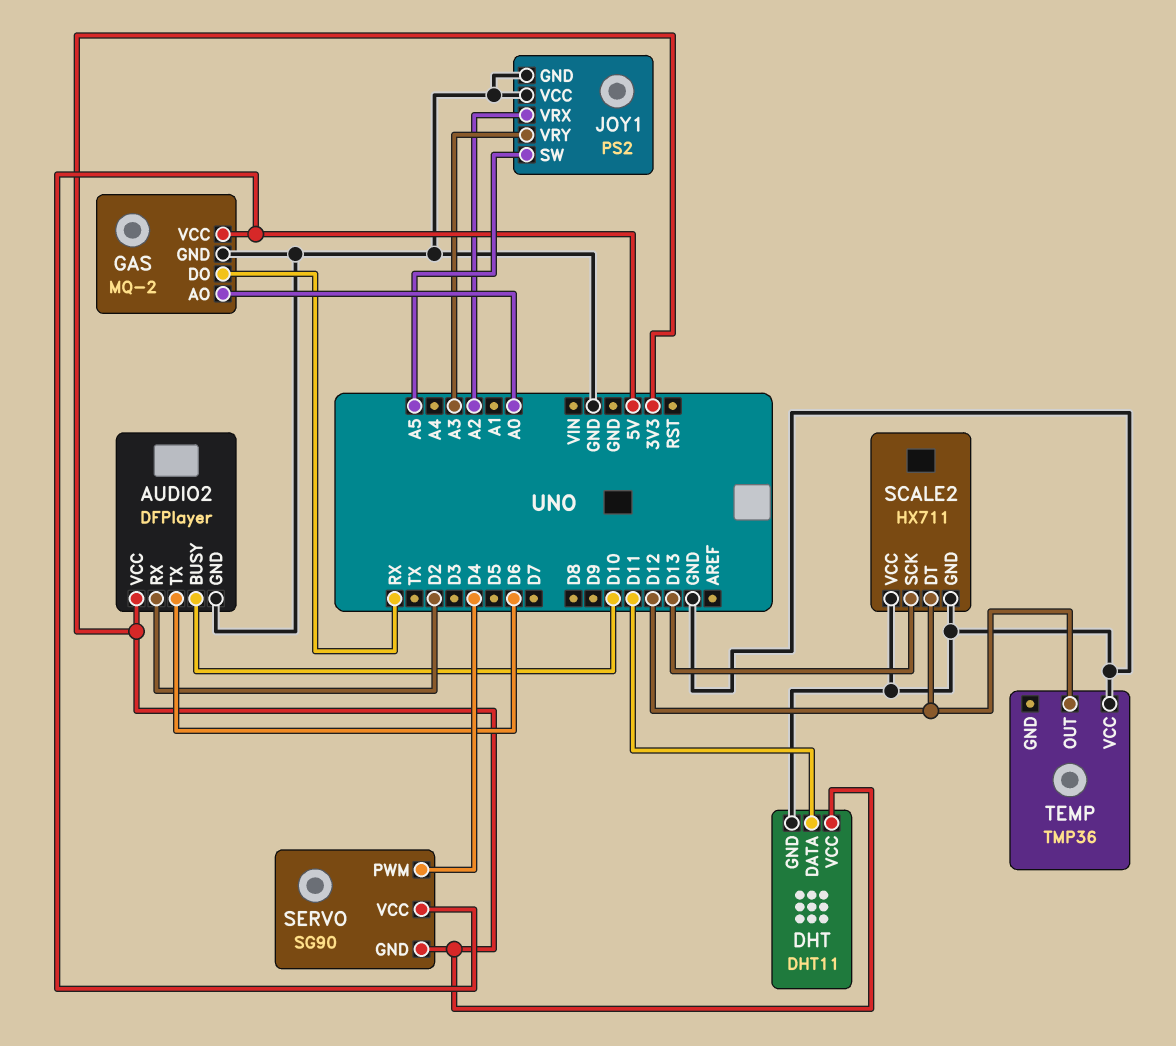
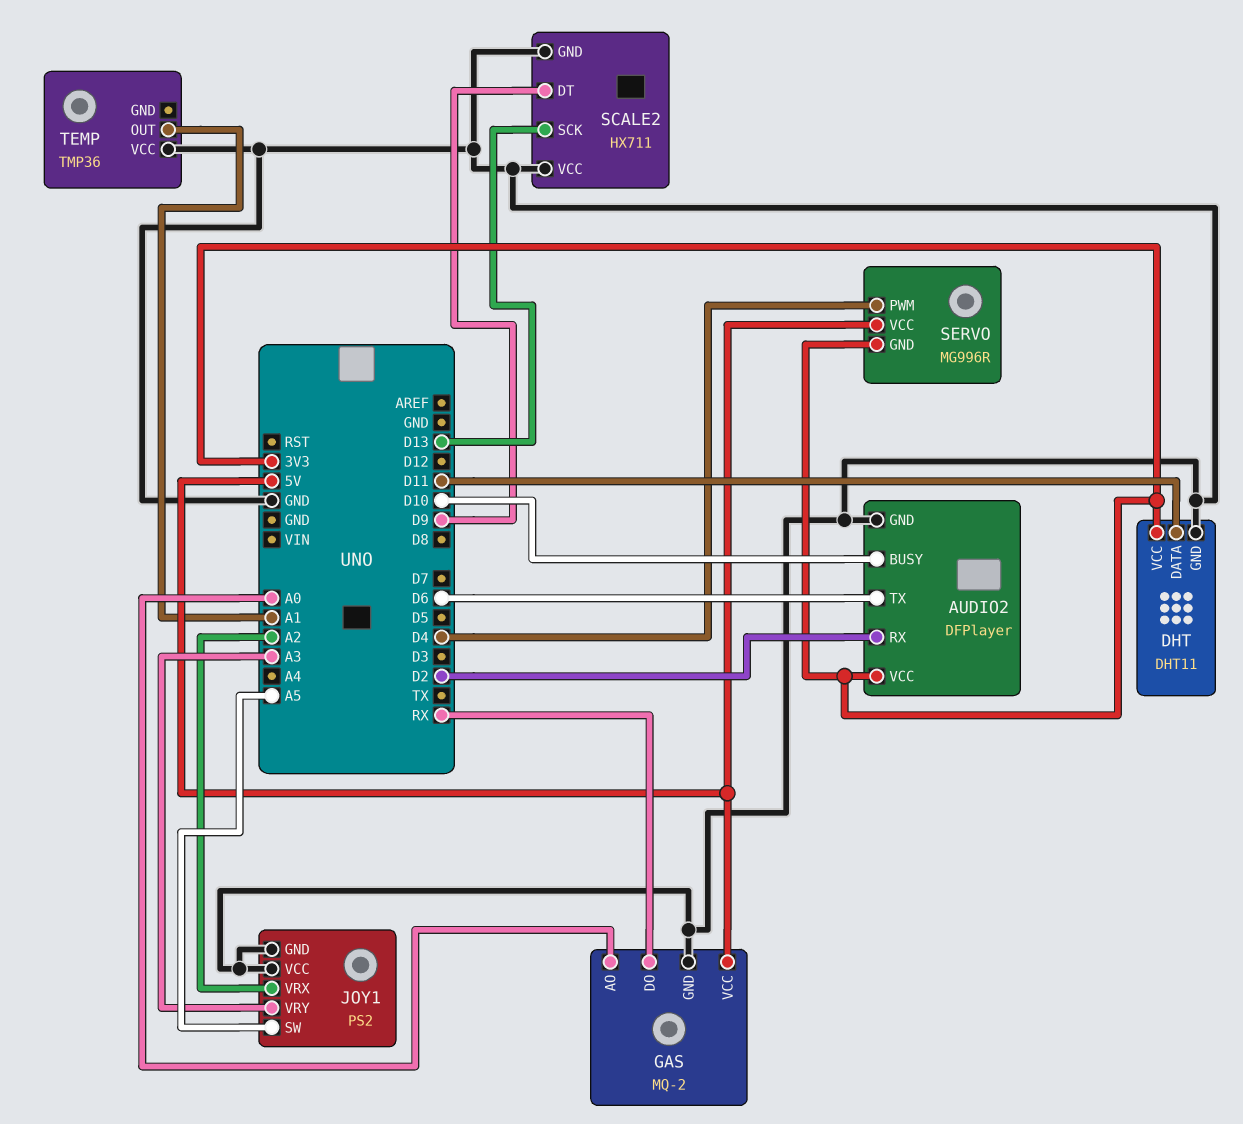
SCALE2 pin DT: D12 -> D9
SERVO: SG90 -> MG996R
TEMP pin OUT: D12 -> A1

